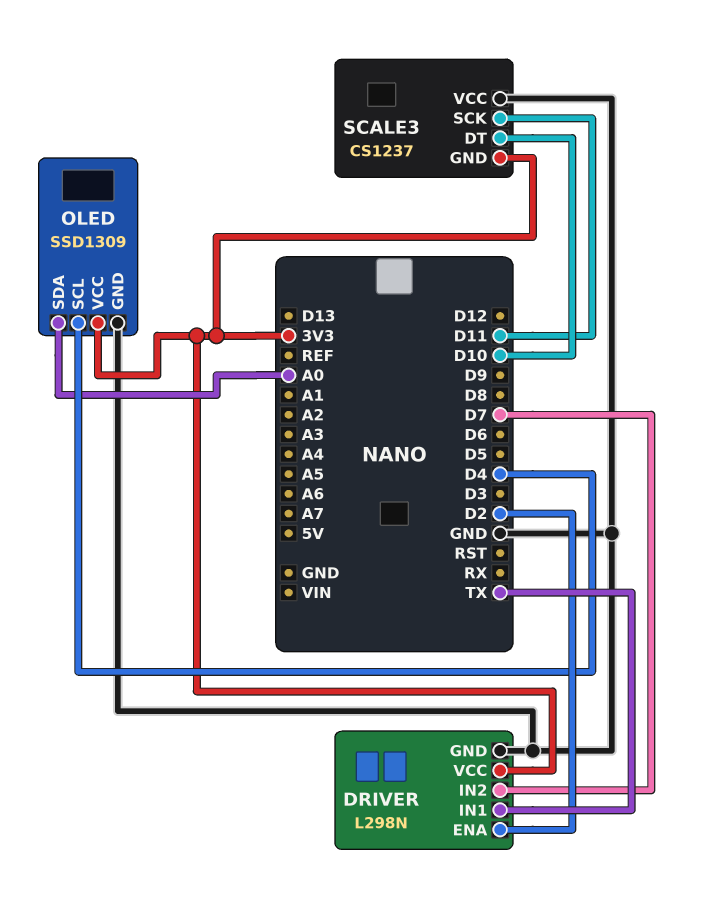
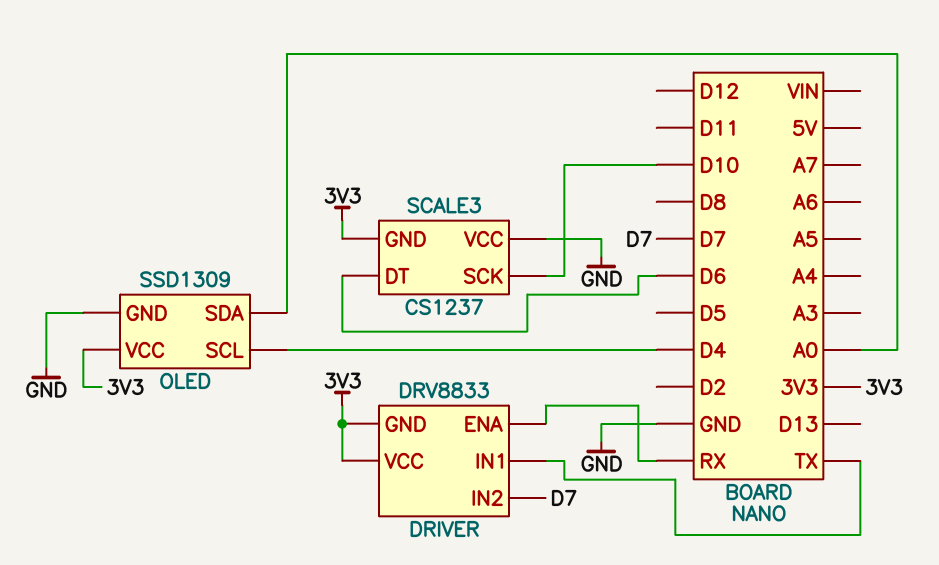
DRIVER: L298N -> DRV8833
DRIVER pin ENA: D2 -> RX
DRIVER pin GND: GND -> 3V3
SCALE3 pin DT: D10 -> D6
SCALE3 pin SCK: D11 -> D10

